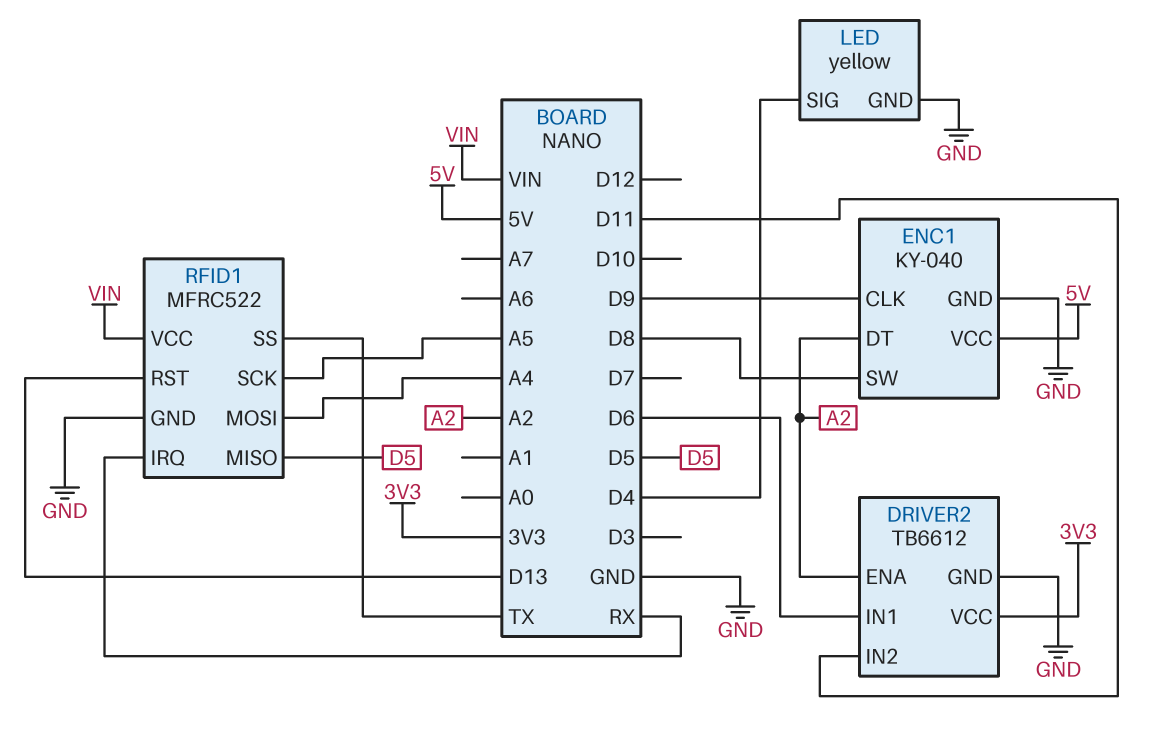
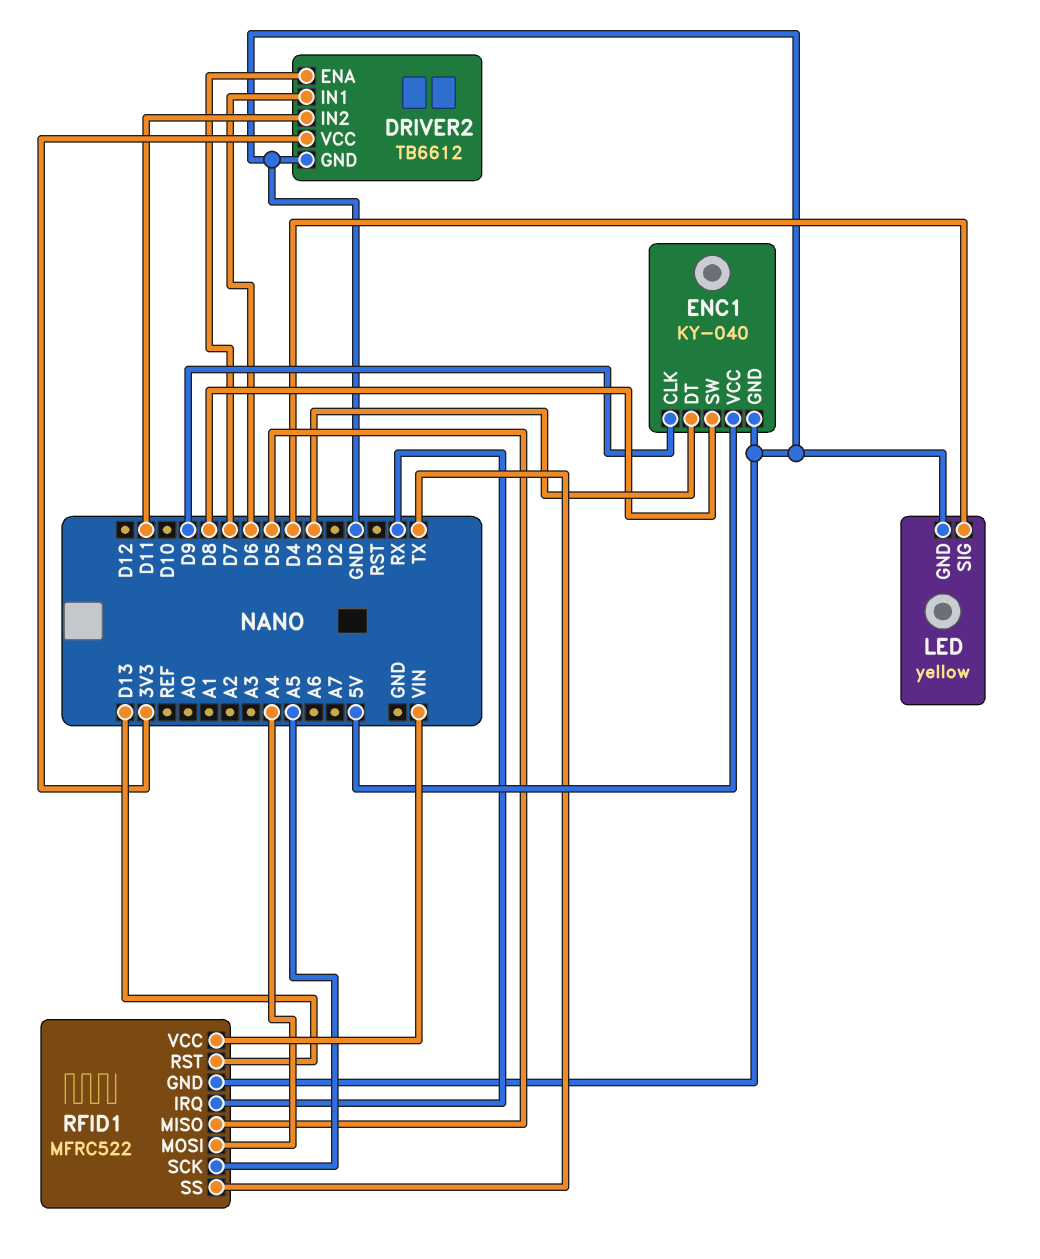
DRIVER2 pin ENA: A2 -> D7
ENC1 pin DT: A2 -> D3

